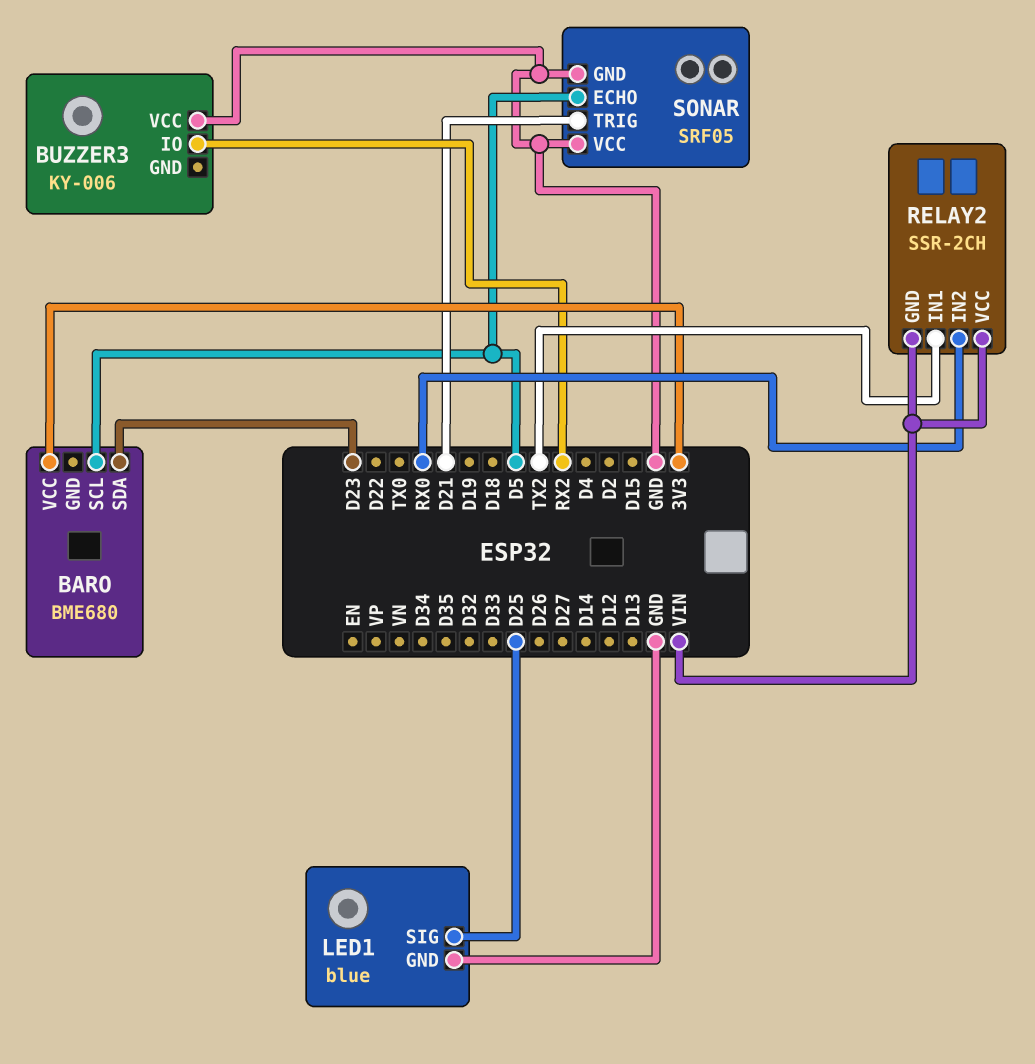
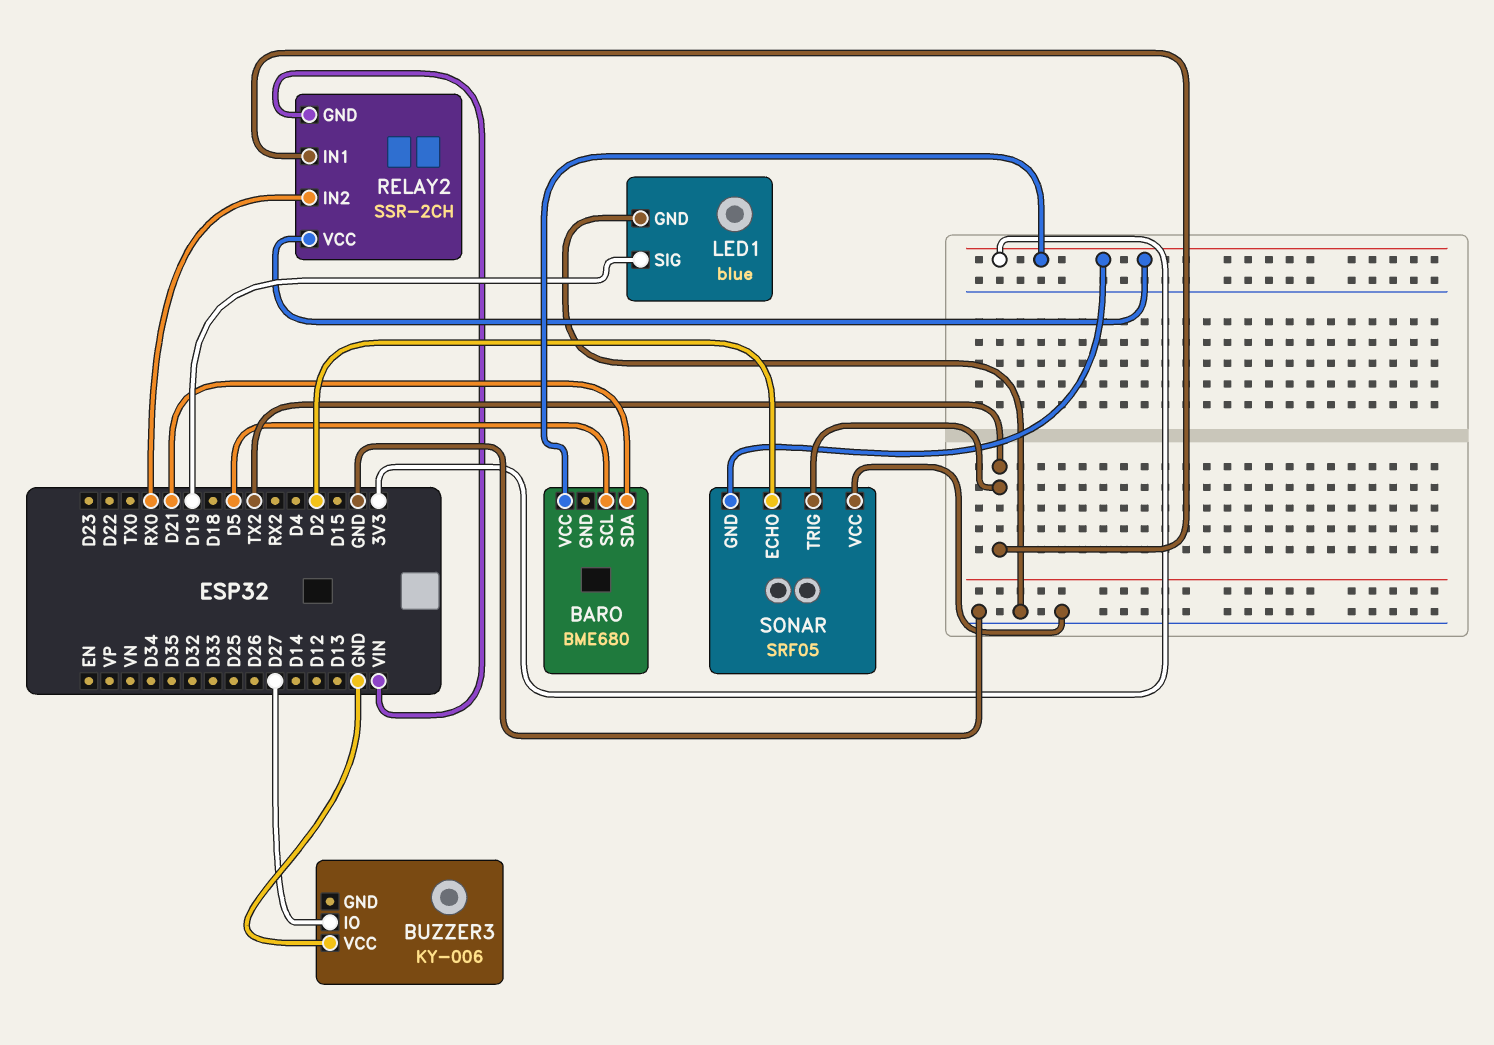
BARO pin SDA: D23 -> D21
BUZZER3 pin IO: RX2 -> D27
LED1 pin SIG: D25 -> D19
RELAY2 pin VCC: VIN -> 3V3
SONAR pin ECHO: D5 -> D2
SONAR pin GND: GND -> 3V3
SONAR pin TRIG: D21 -> TX2

